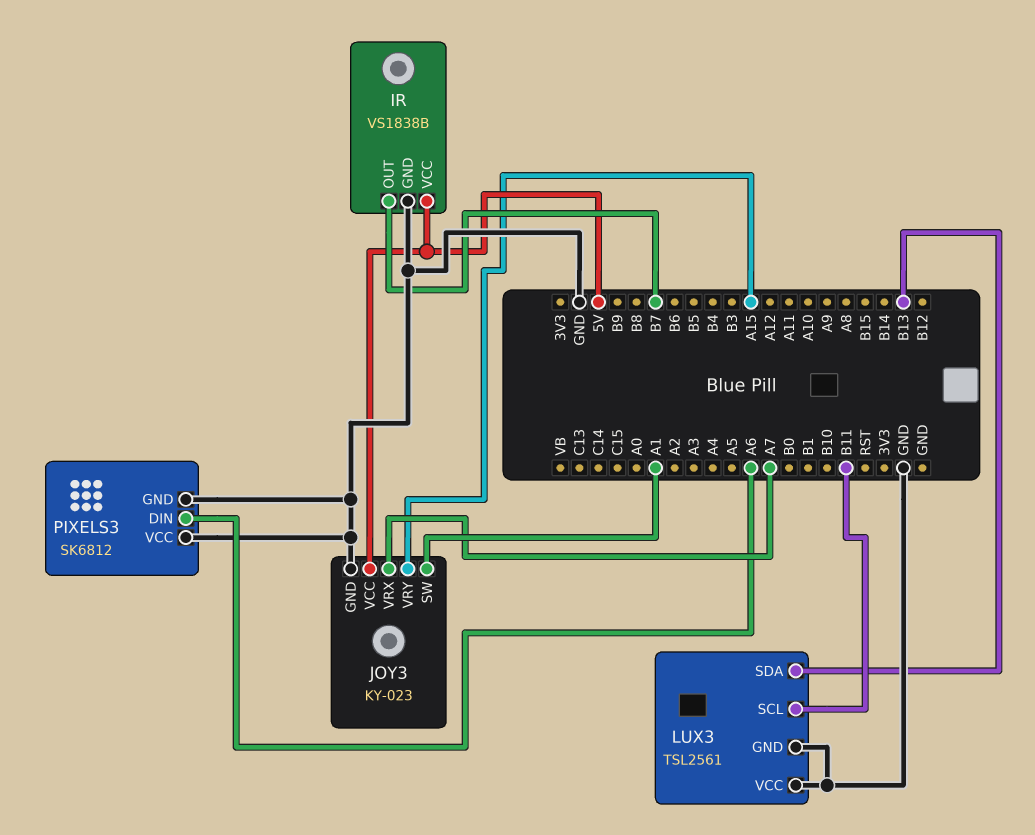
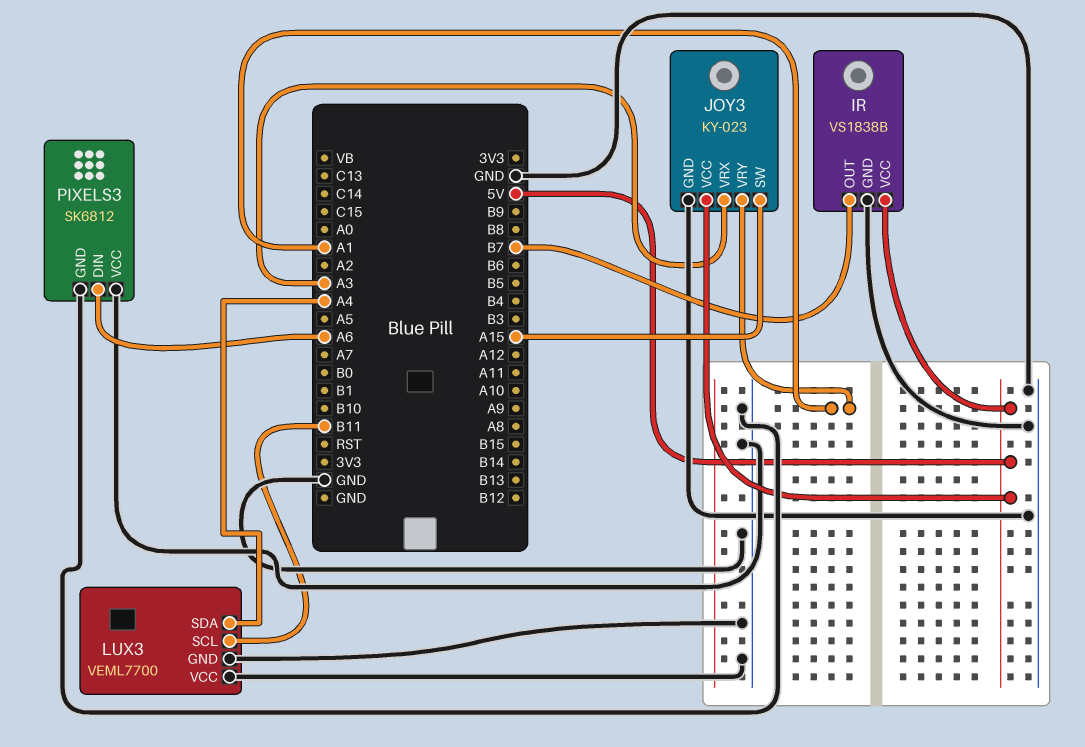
JOY3 pin SW: A1 -> A15
JOY3 pin VRX: A7 -> A3
JOY3 pin VRY: A15 -> A1
LUX3: TSL2561 -> VEML7700
LUX3 pin SDA: B13 -> A4

